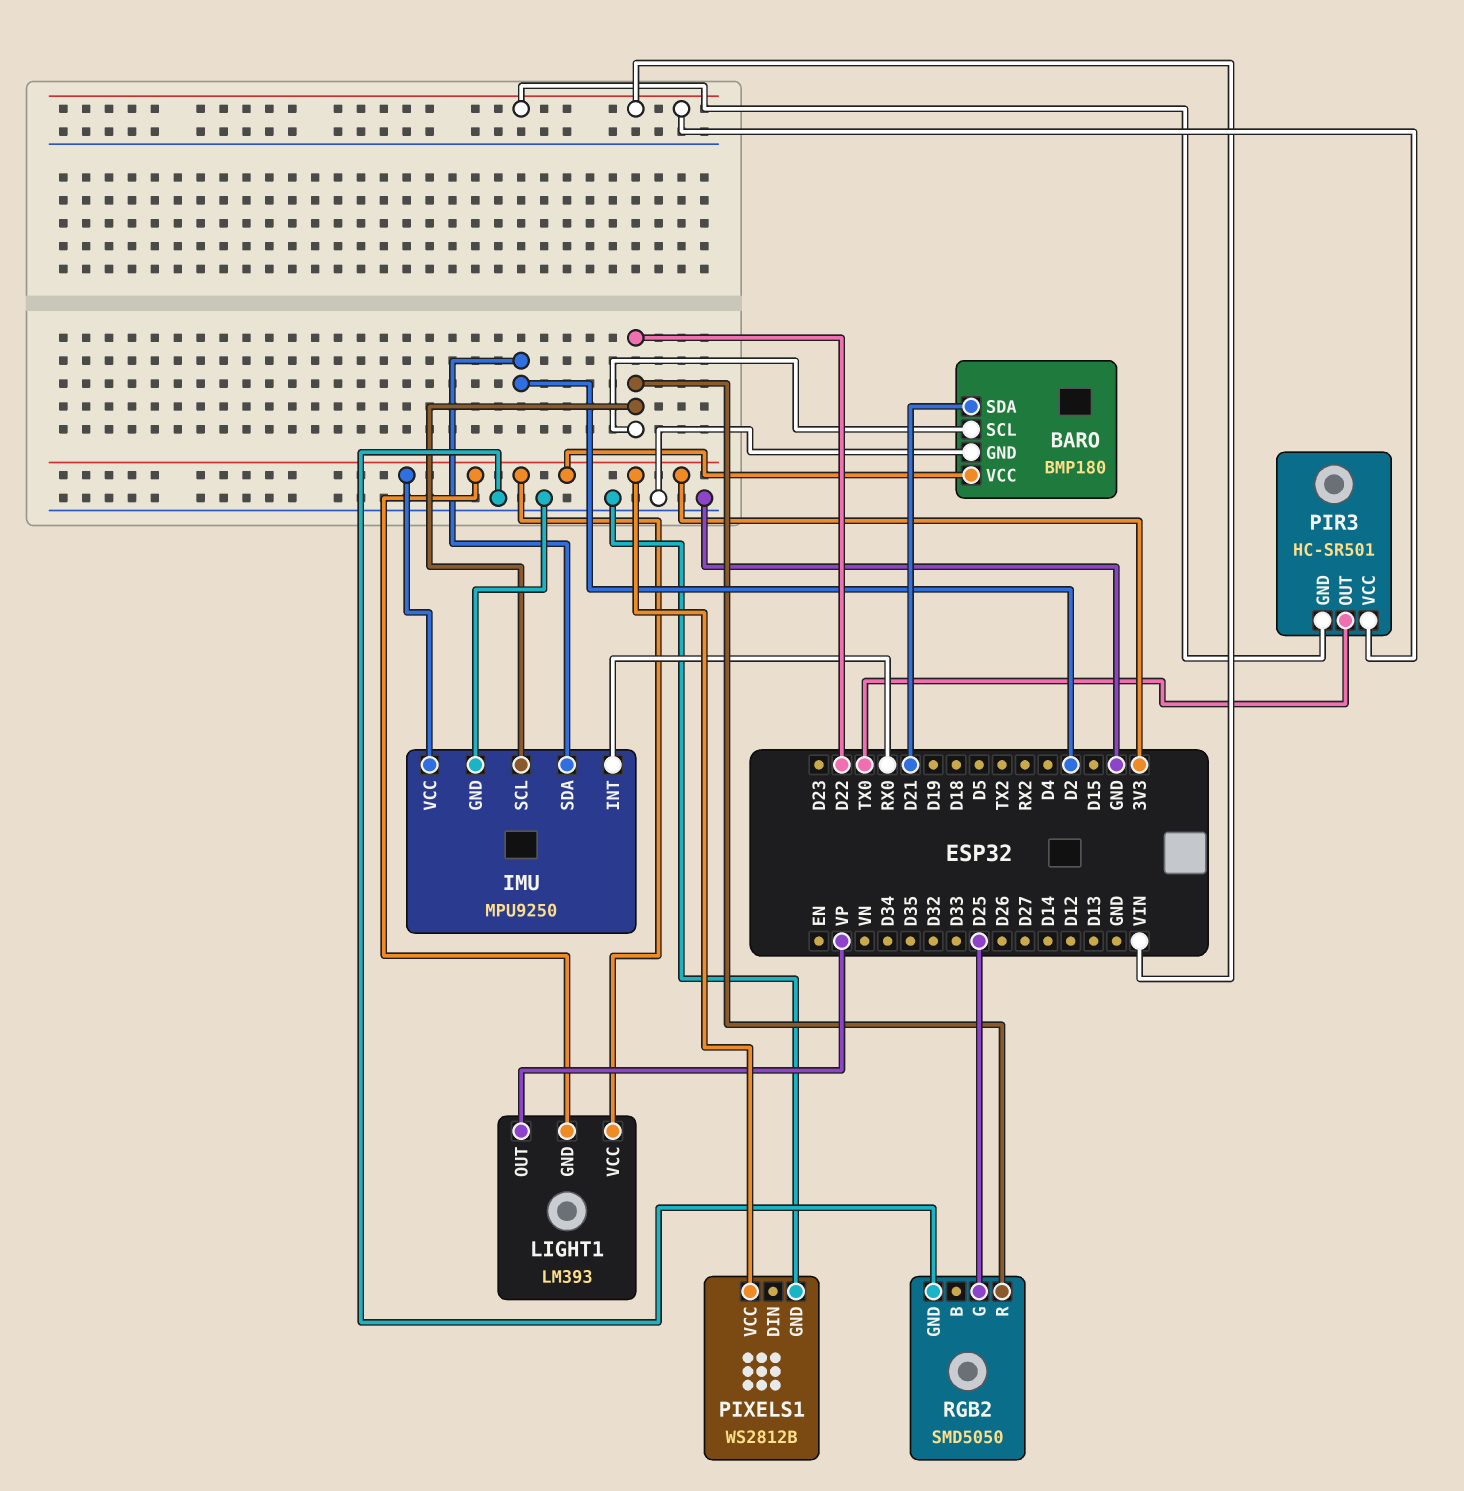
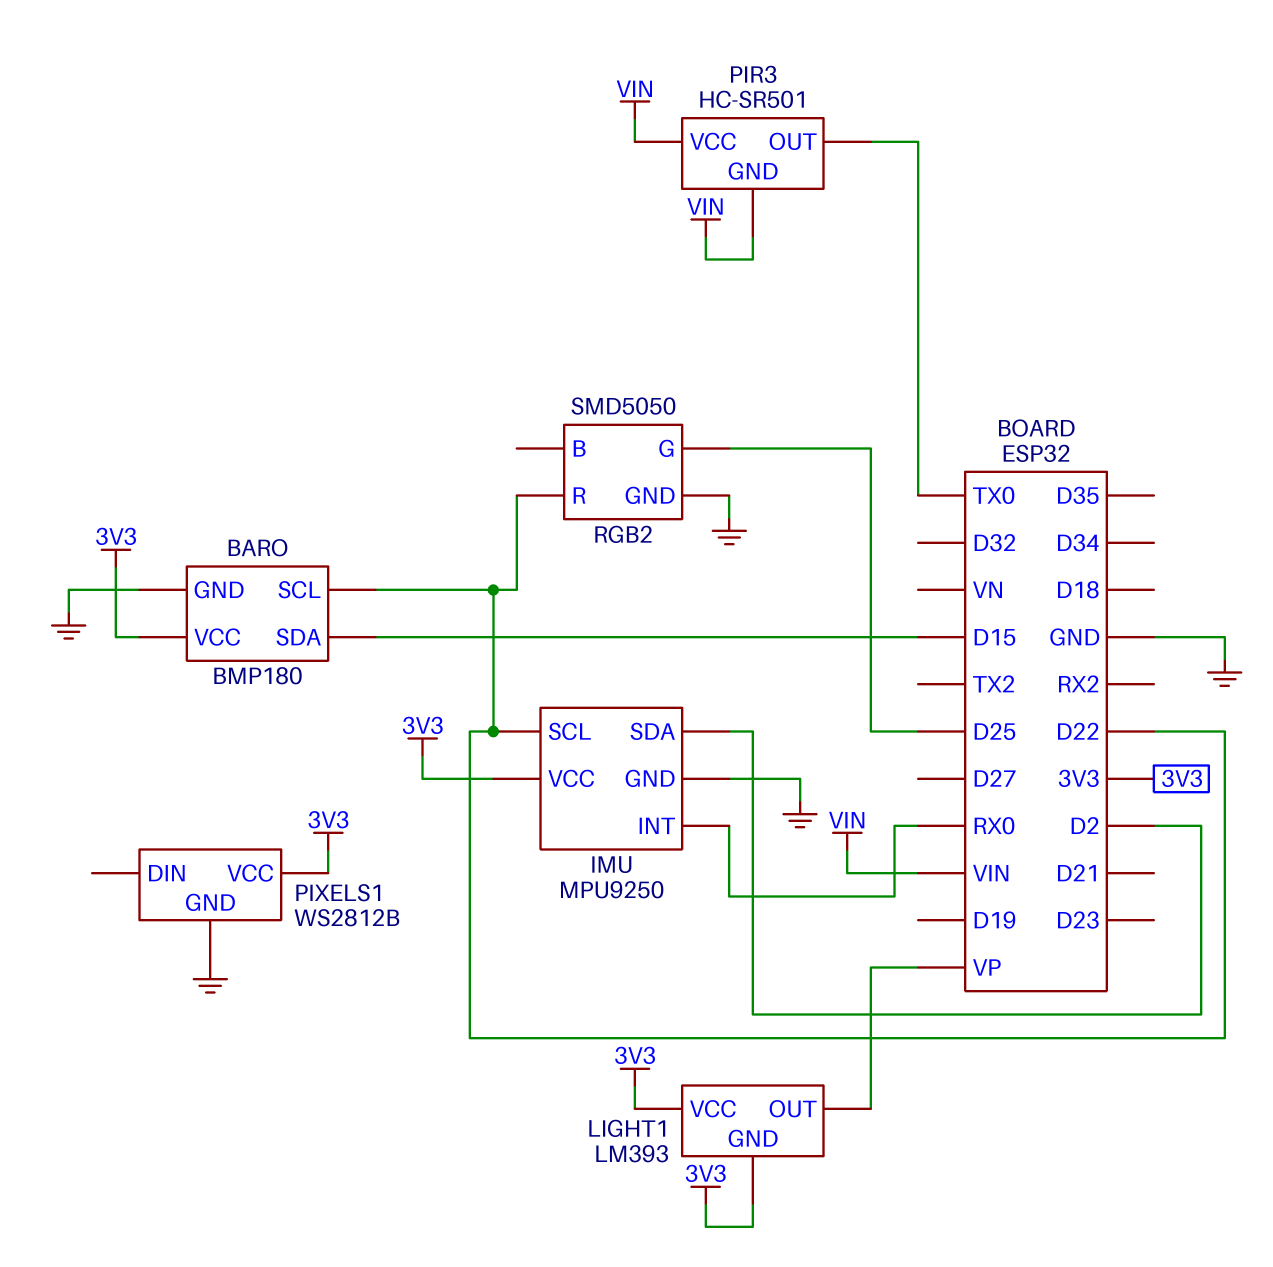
BARO pin SDA: D21 -> D15

